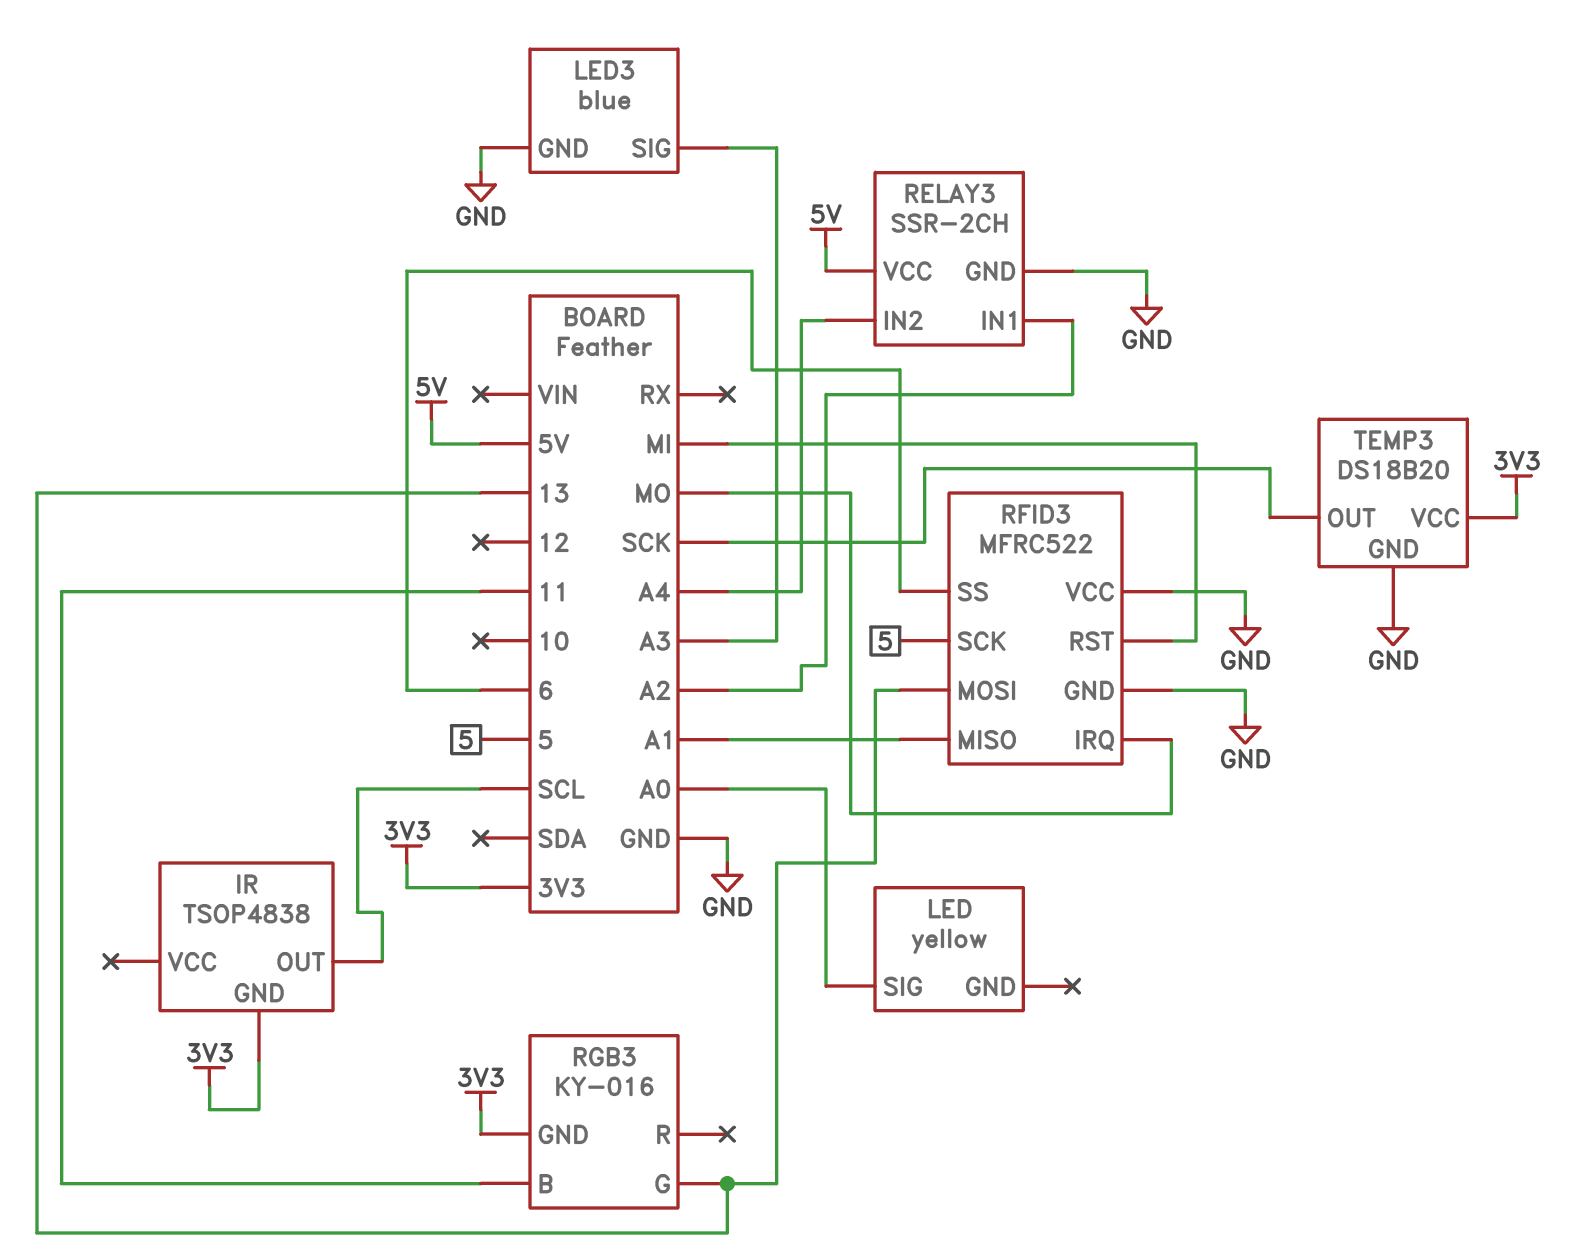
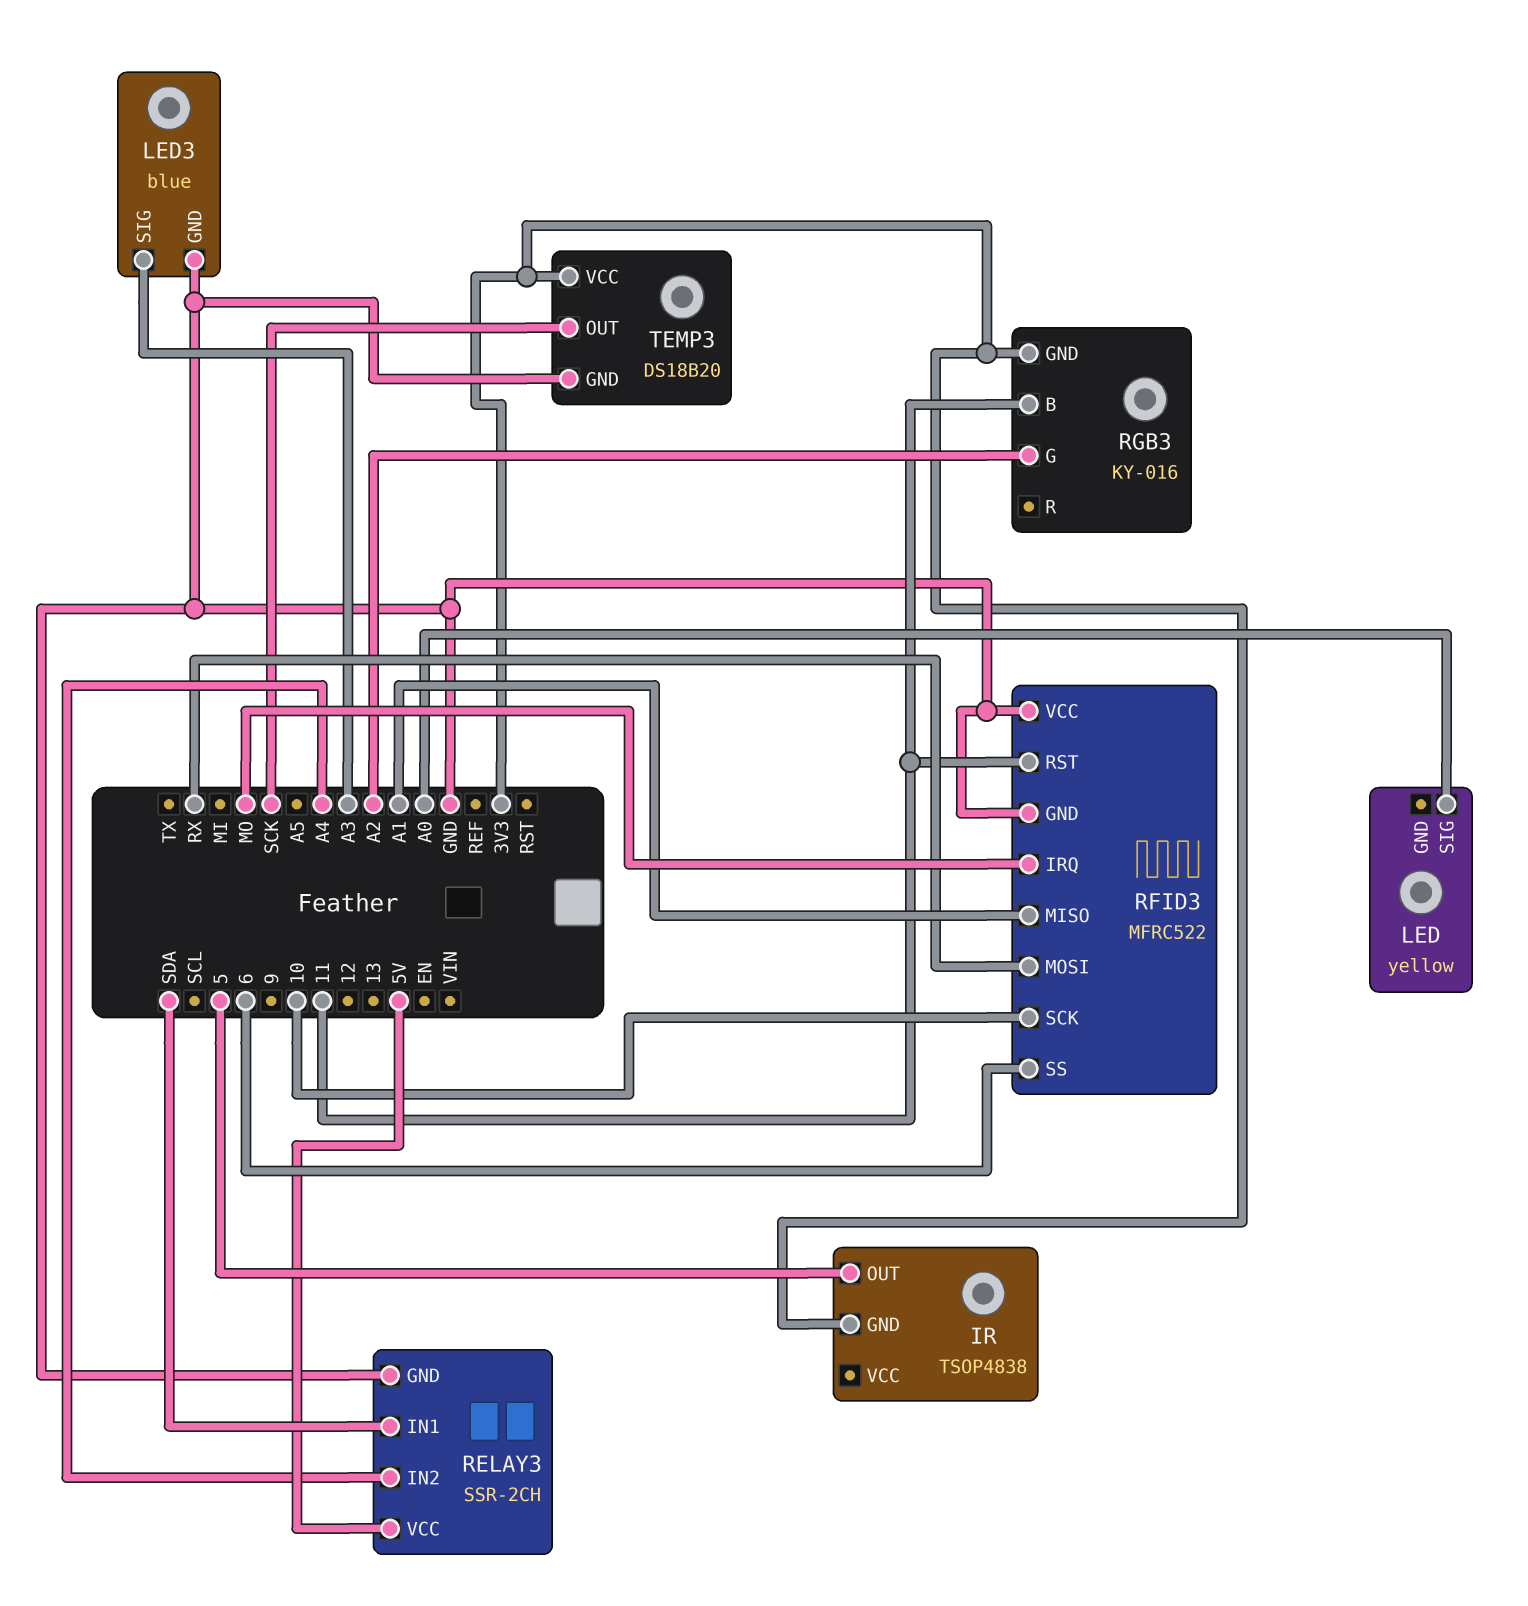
IR pin OUT: SCL -> 5
RELAY3 pin IN1: A2 -> SDA
RFID3 pin MOSI: 13 -> RX
RFID3 pin RST: MI -> 11
RFID3 pin SCK: 5 -> 10
RGB3 pin G: 13 -> A2

